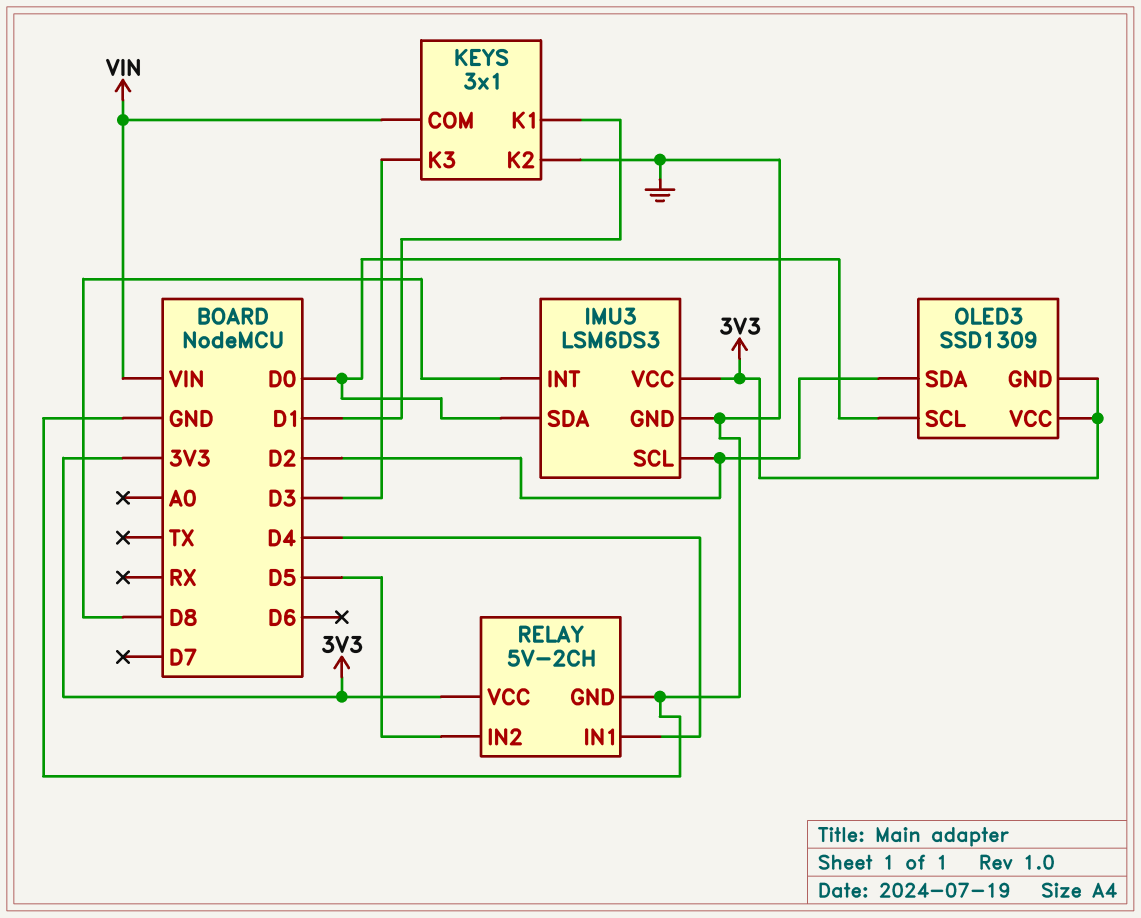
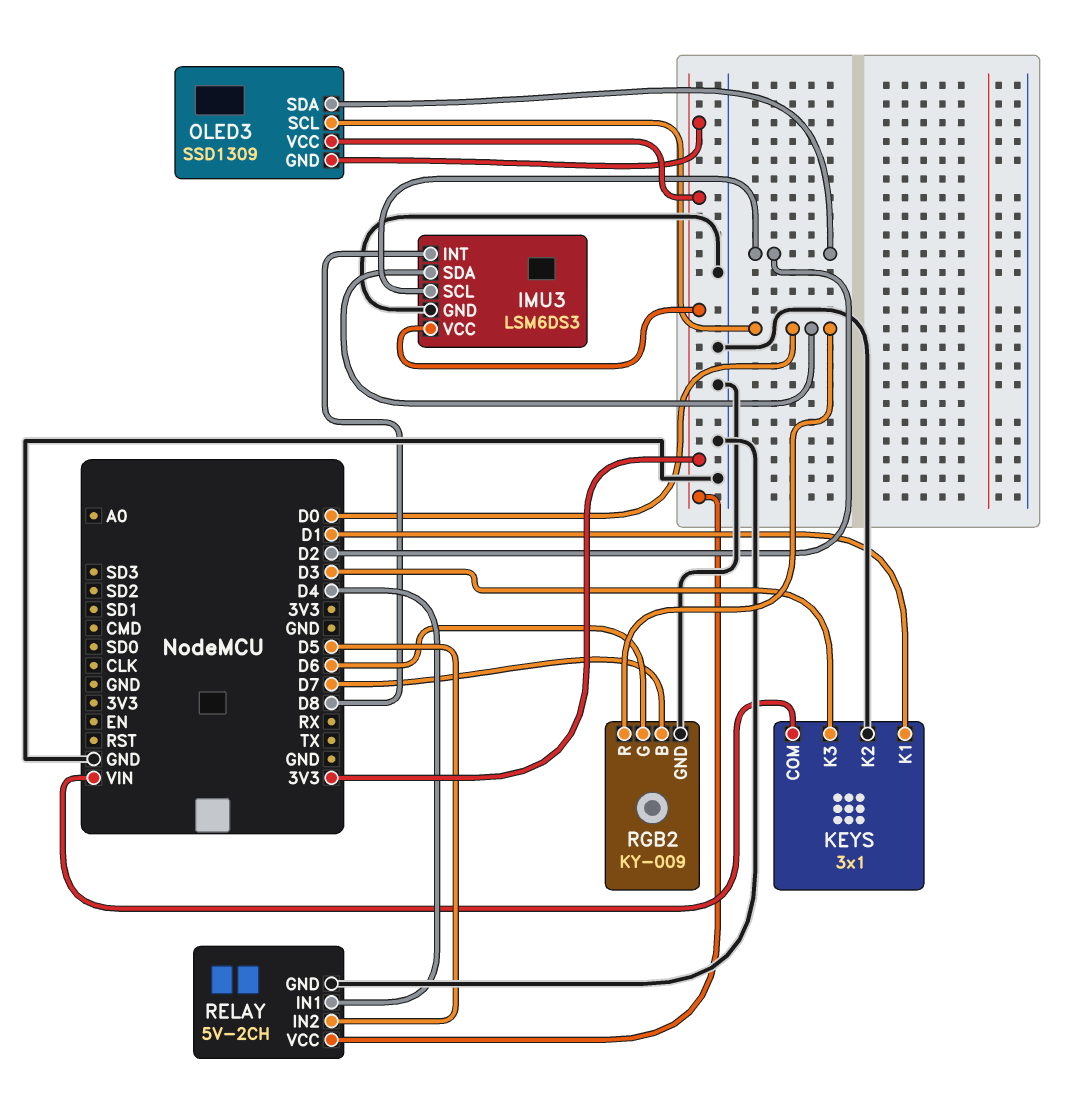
RGB2: none -> KY-009
RGB2 pin B: none -> D7
RGB2 pin G: none -> D6
RGB2 pin GND: none -> GND
RGB2 pin R: none -> D0

